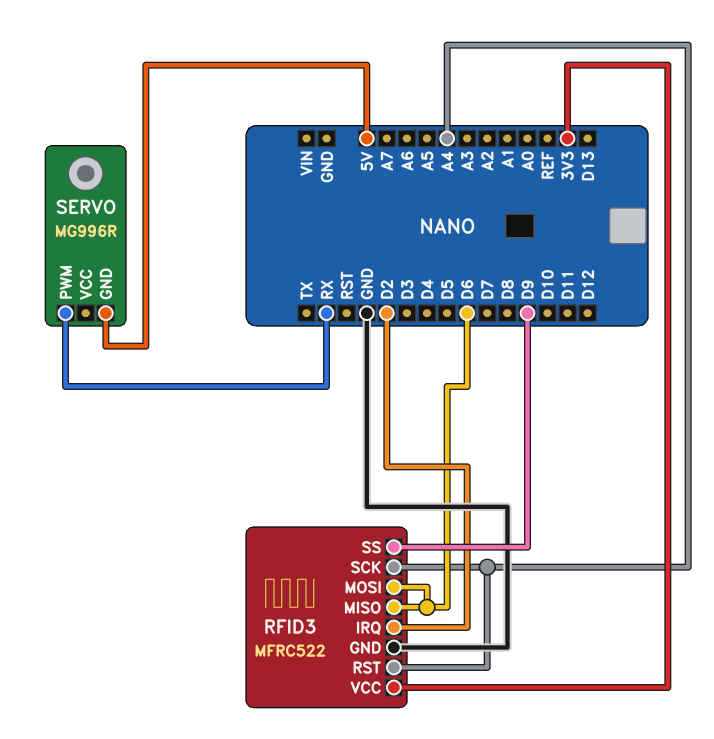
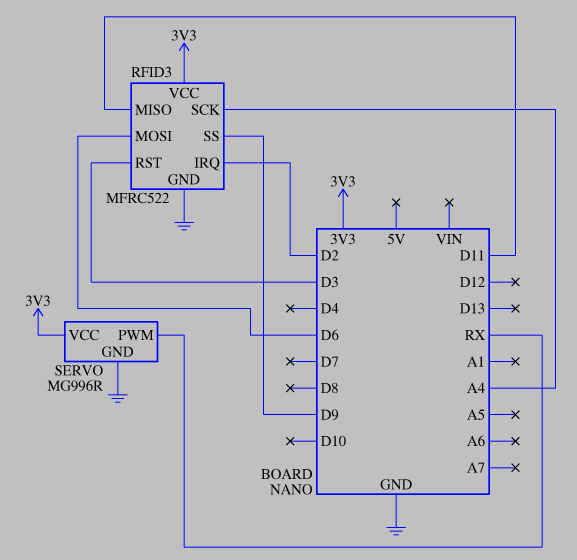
RFID3 pin MISO: D6 -> D11
RFID3 pin RST: A4 -> D3
SERVO pin GND: 5V -> GND
SERVO pin VCC: none -> 3V3

